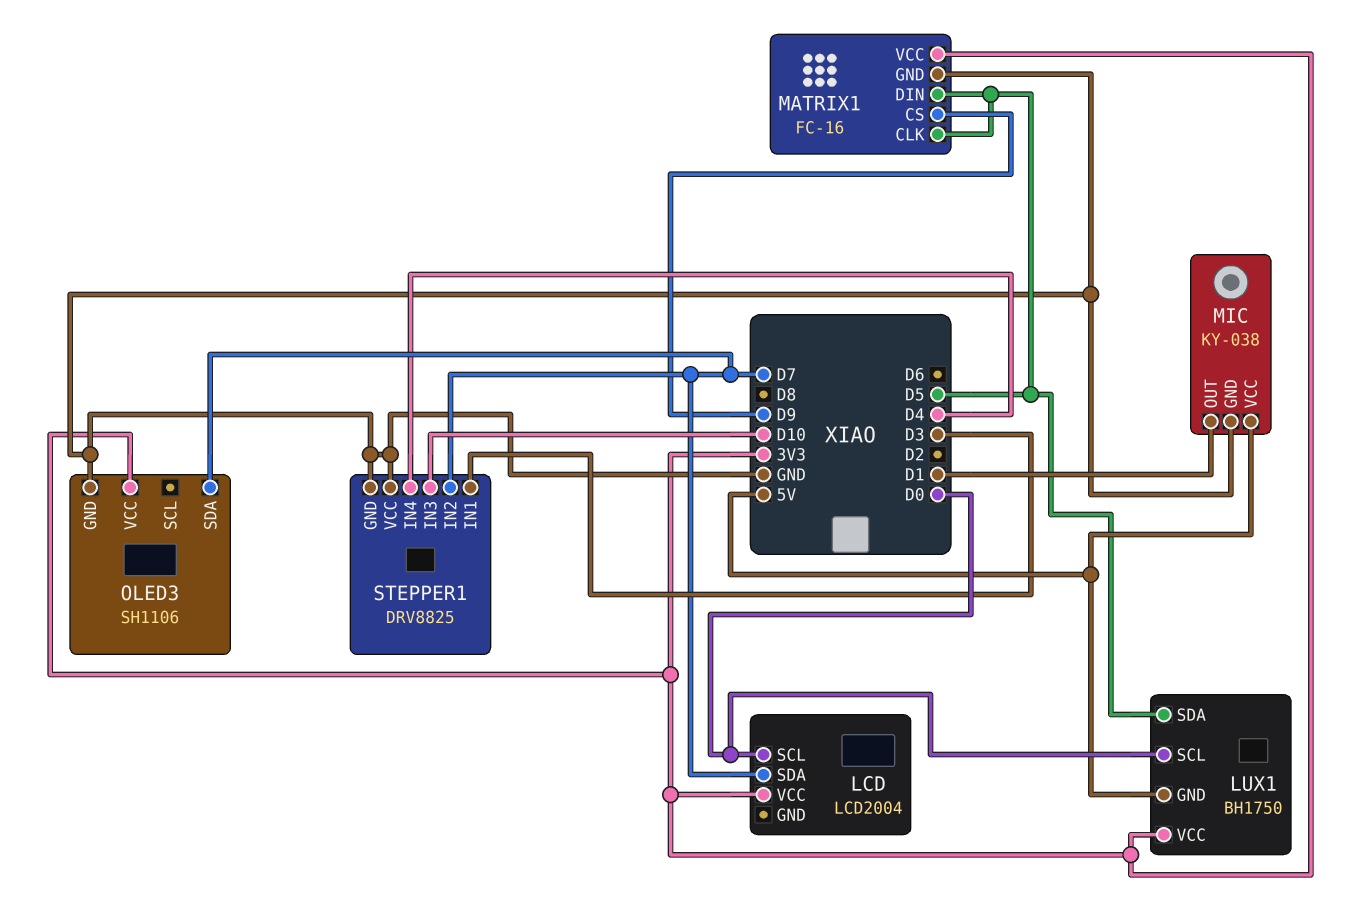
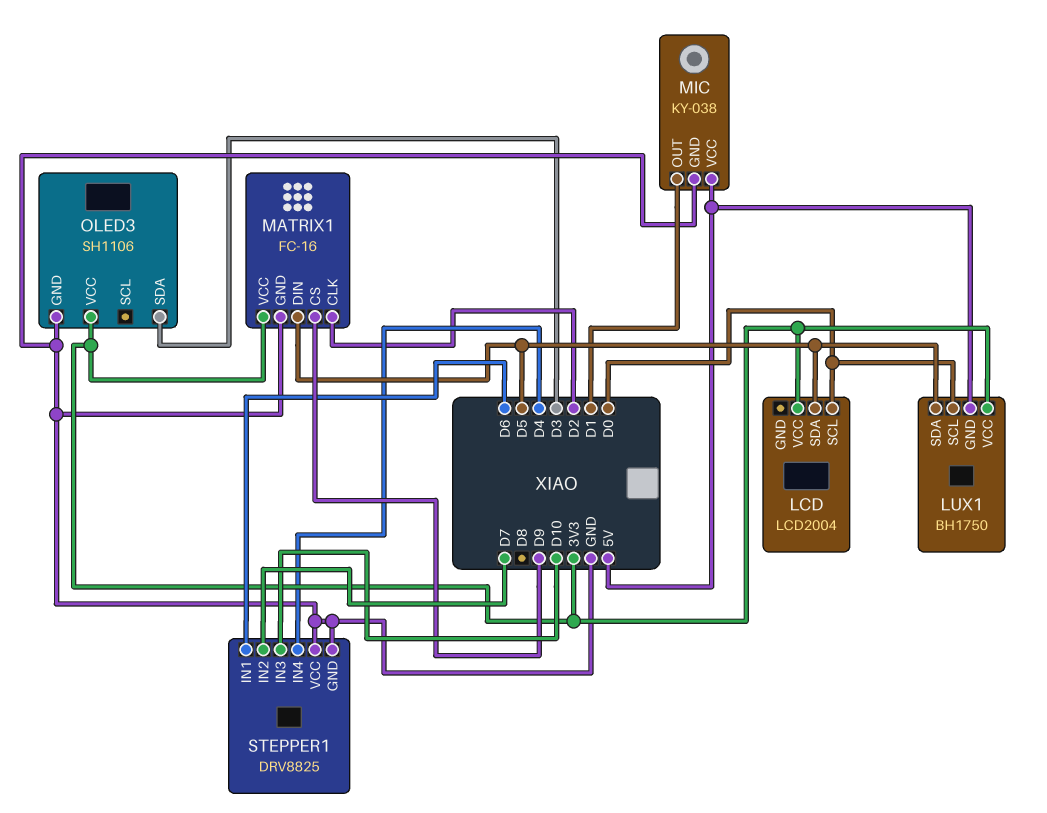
LCD pin SDA: D7 -> D5
MATRIX1 pin CLK: D5 -> D2
OLED3 pin SDA: D7 -> D3
STEPPER1 pin IN1: D3 -> D6

